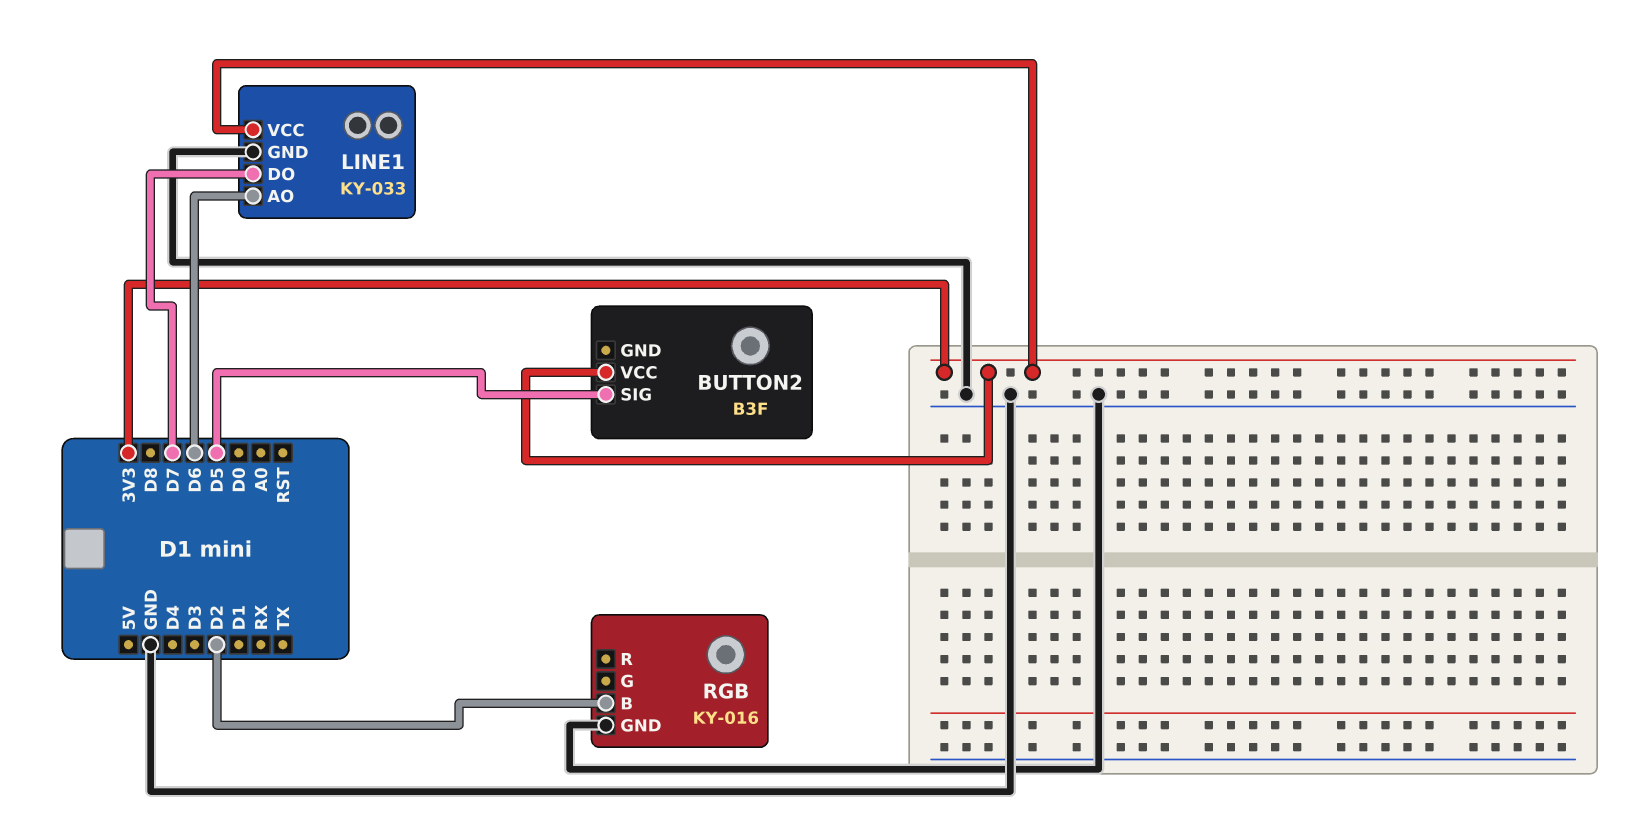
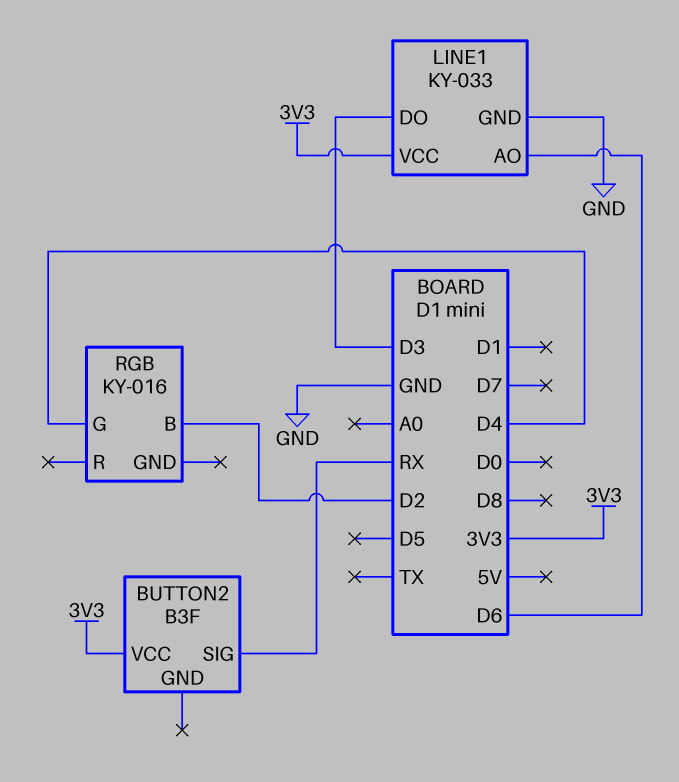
BUTTON2 pin SIG: D5 -> RX
LINE1 pin DO: D7 -> D3
RGB pin G: none -> D4
RGB pin GND: GND -> none

